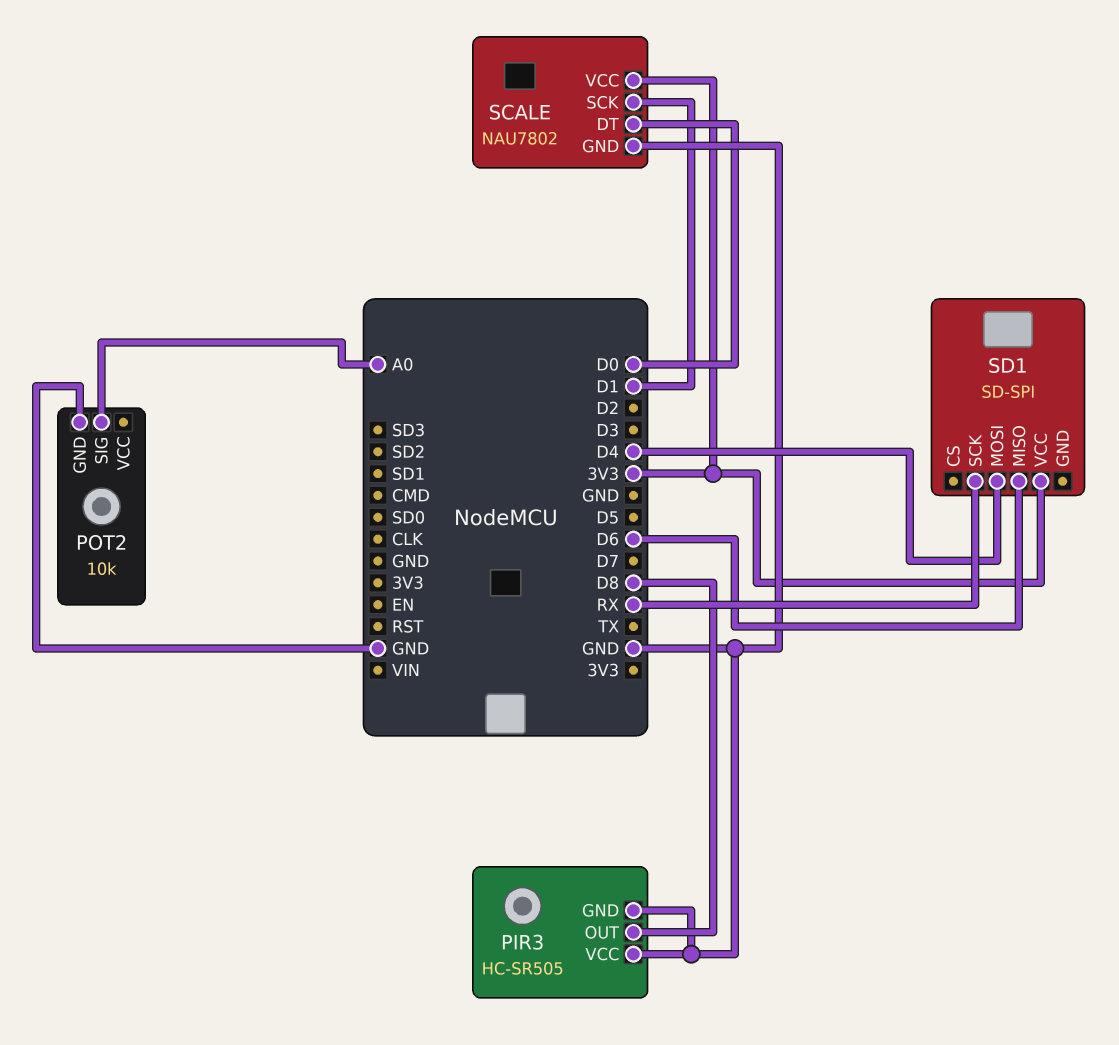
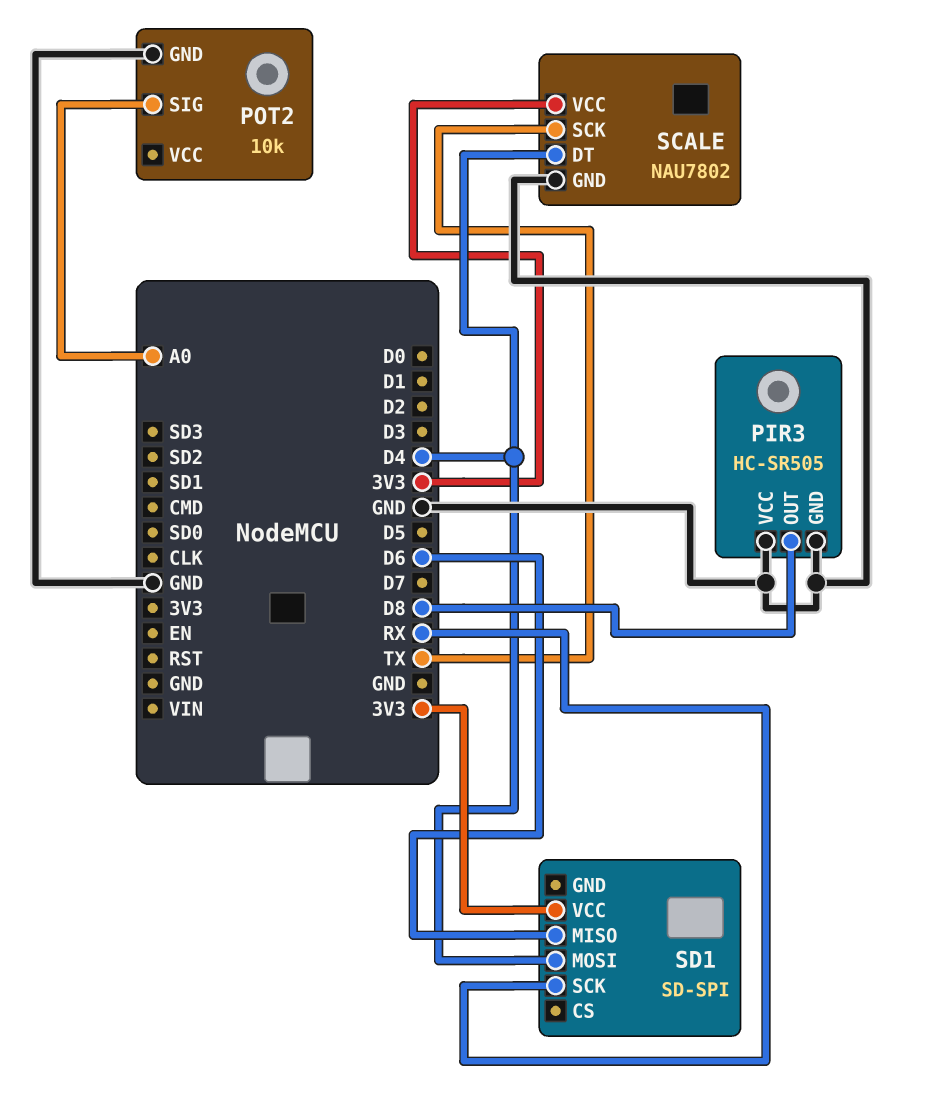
SCALE pin DT: D0 -> D4
SCALE pin SCK: D1 -> TX

